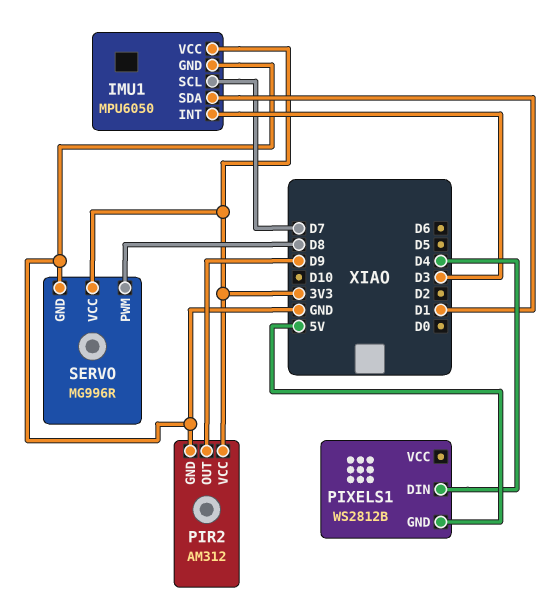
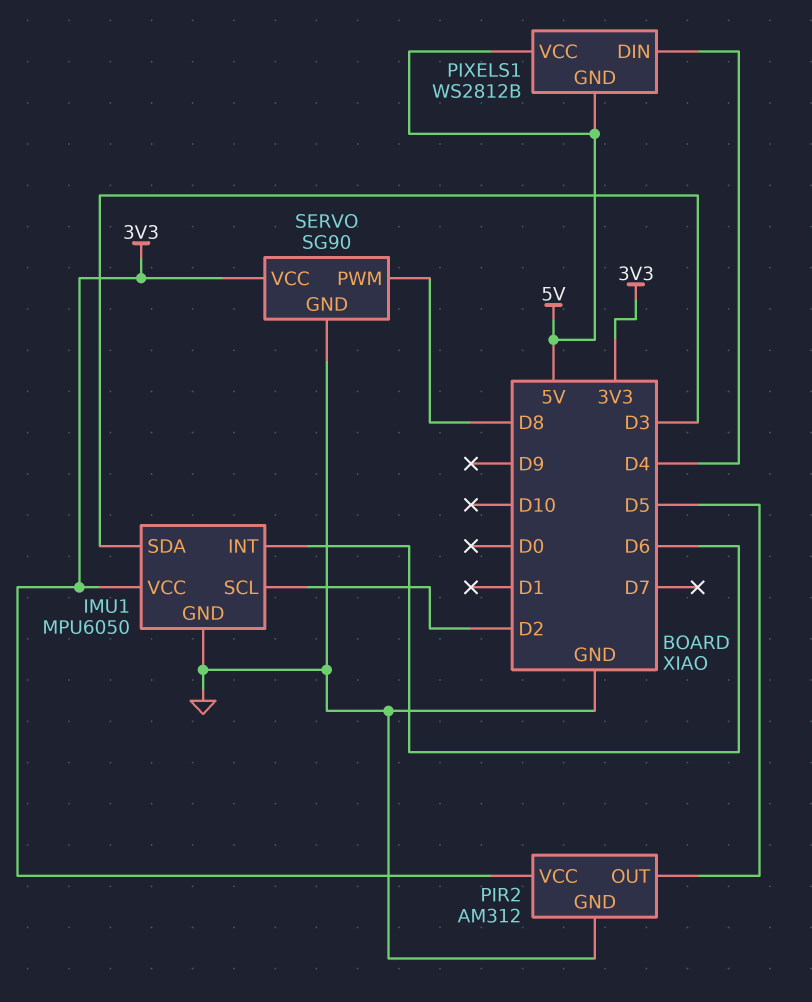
IMU1 pin INT: D3 -> D6
IMU1 pin SCL: D7 -> D2
IMU1 pin SDA: D1 -> D3
PIR2 pin OUT: D9 -> D5
PIXELS1 pin VCC: none -> 5V
SERVO: MG996R -> SG90

